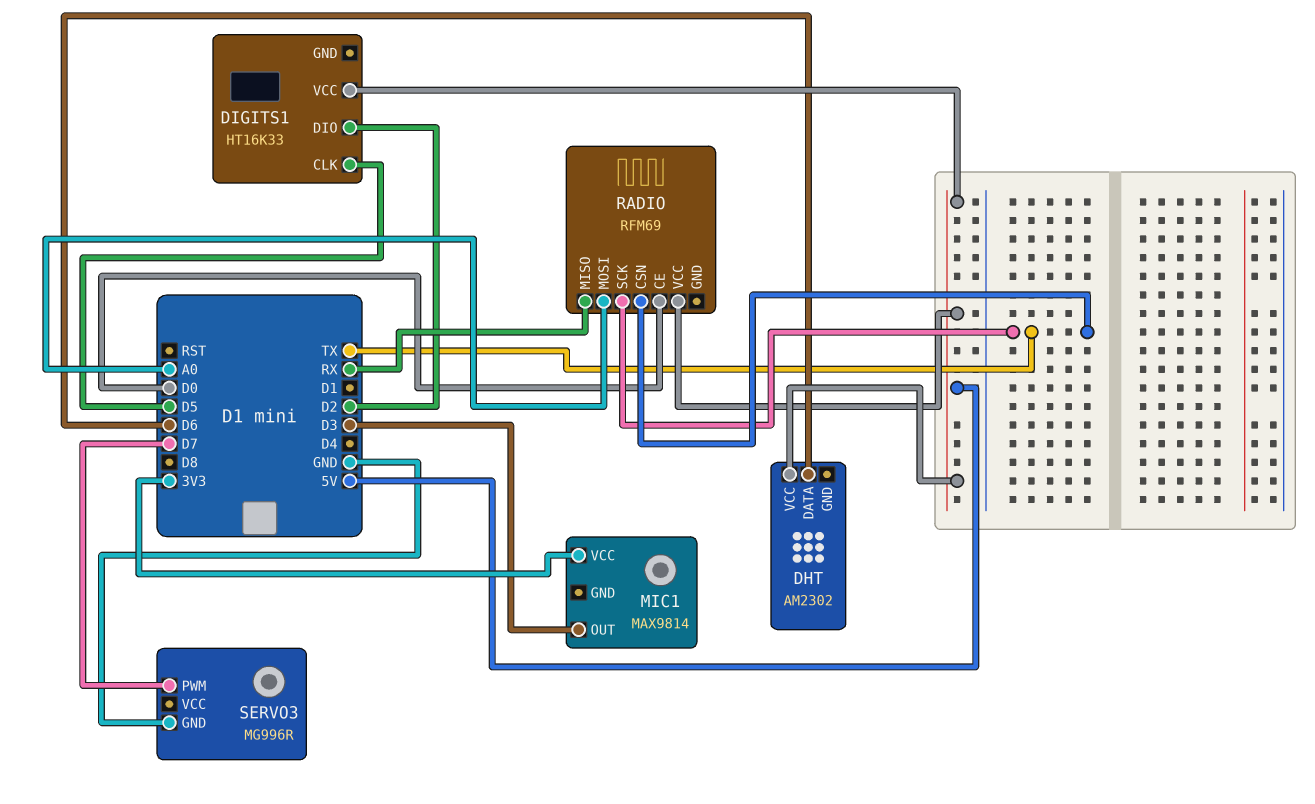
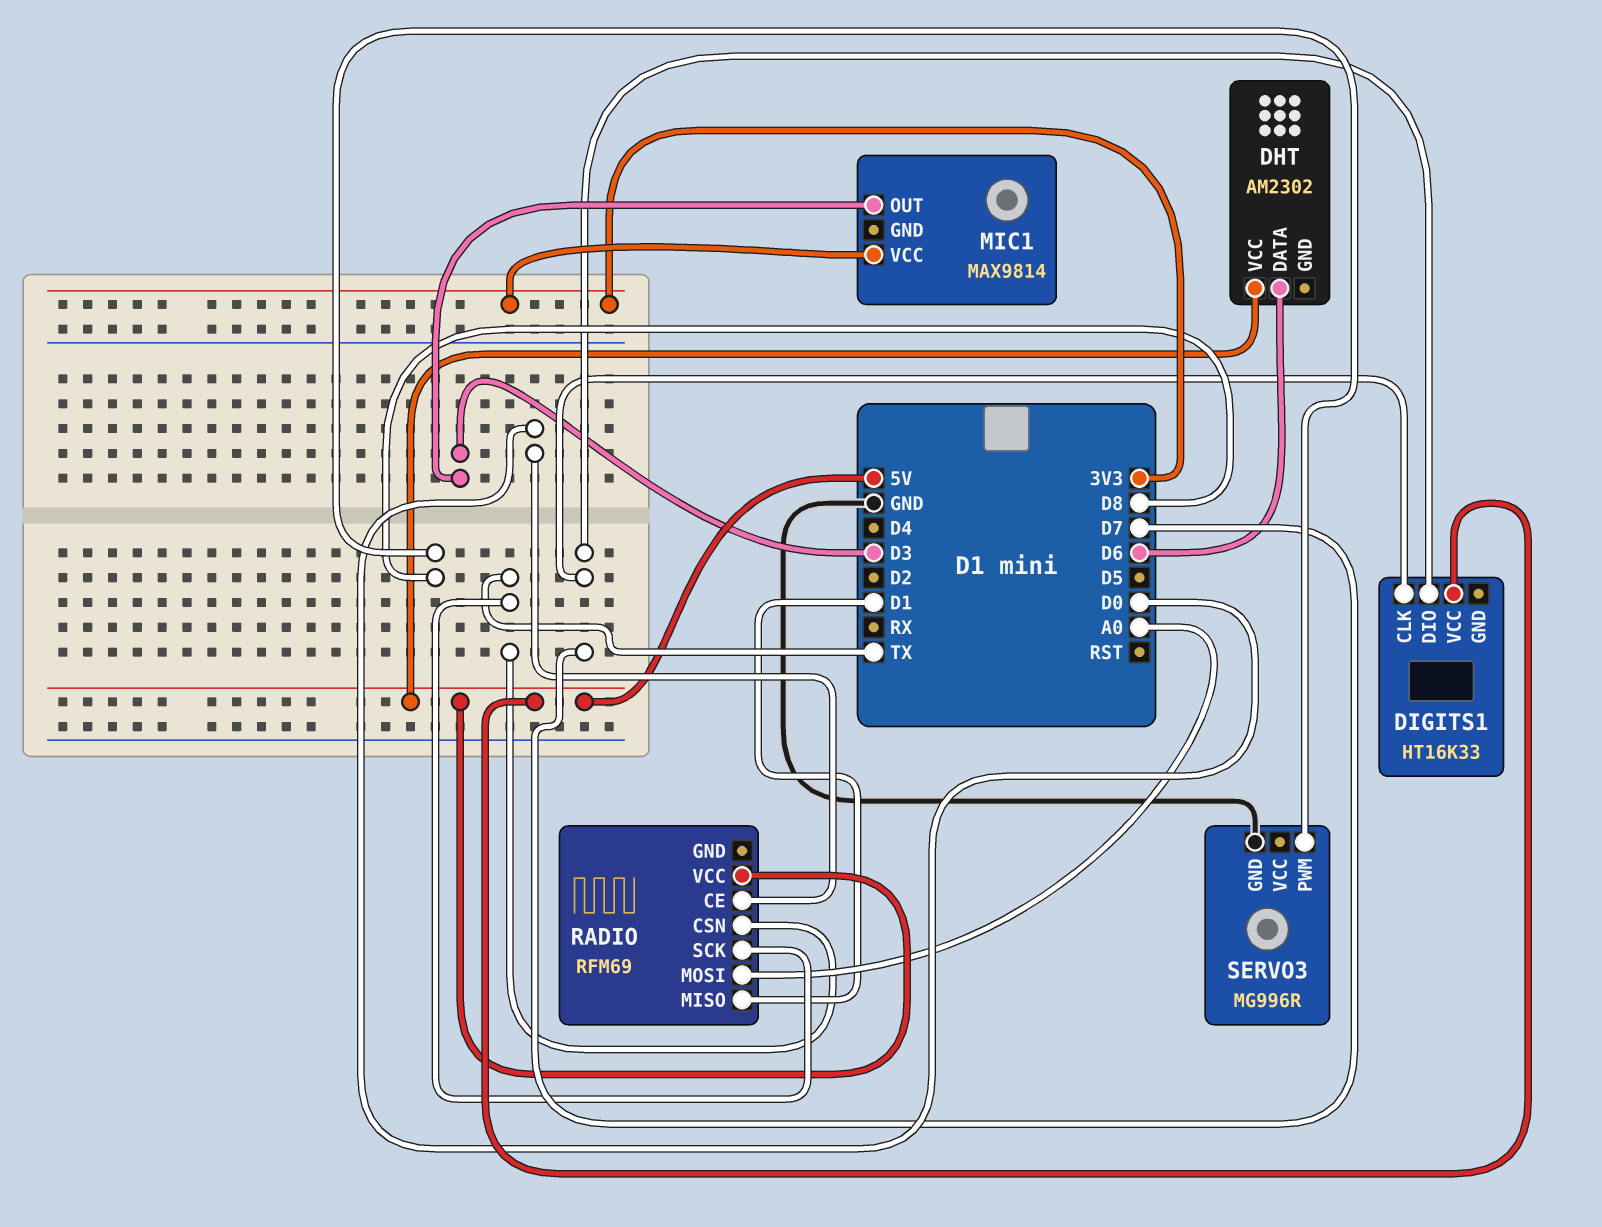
DIGITS1 pin CLK: D5 -> D7
DIGITS1 pin DIO: D2 -> D7
RADIO pin MISO: RX -> D1
SERVO3 pin PWM: D7 -> D8

